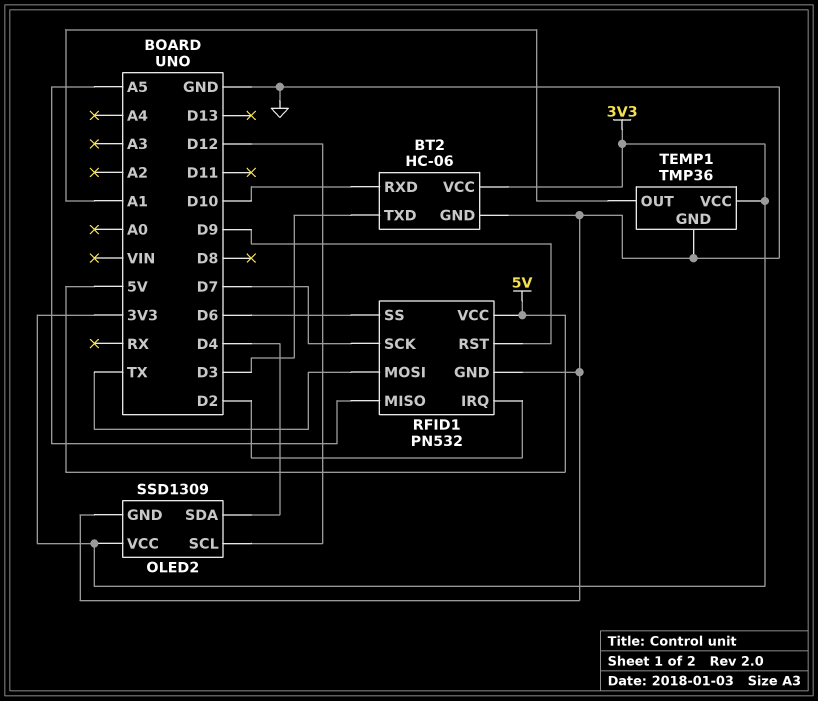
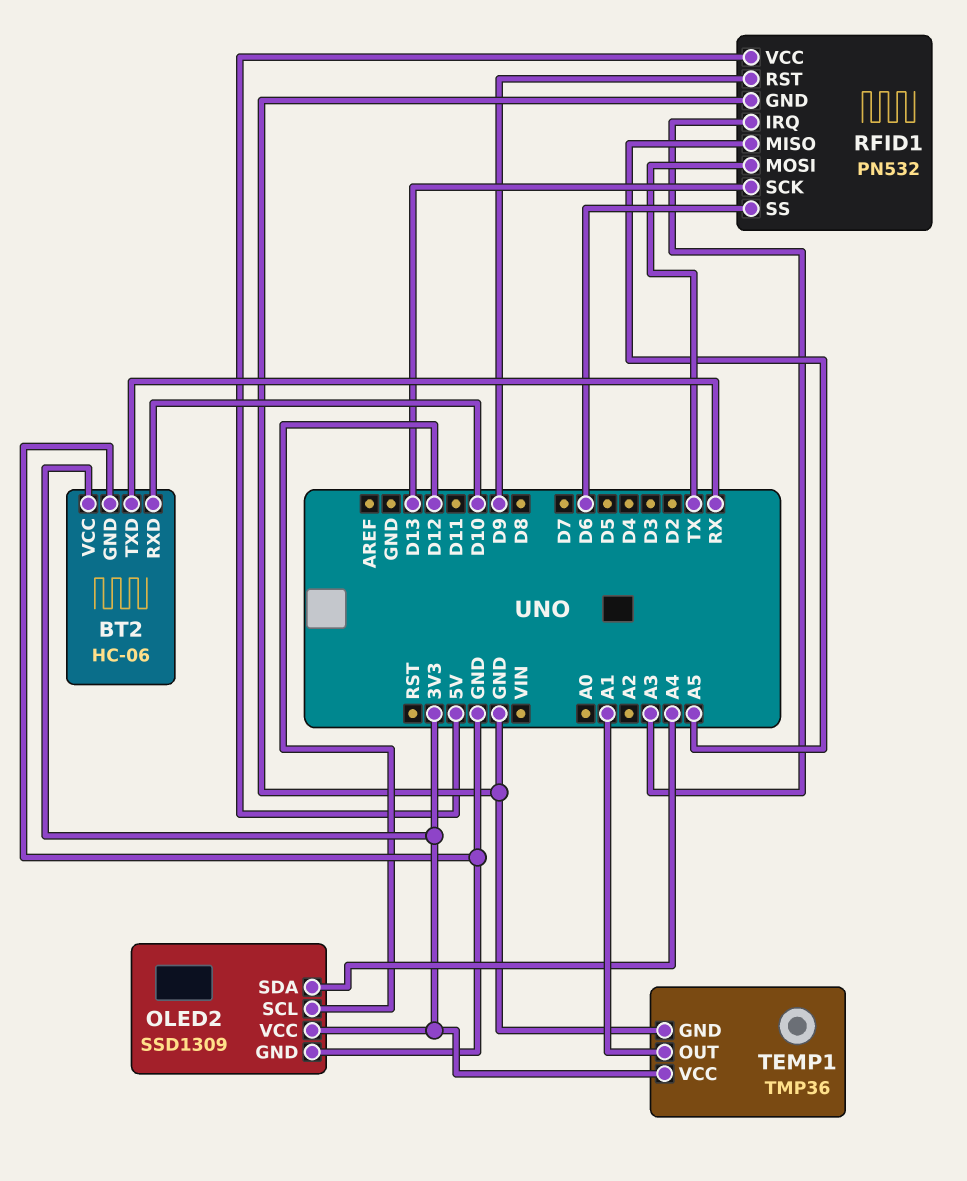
BT2 pin TXD: D3 -> RX
OLED2 pin SDA: D4 -> A4
RFID1 pin IRQ: D2 -> A3
RFID1 pin SCK: D7 -> D13

